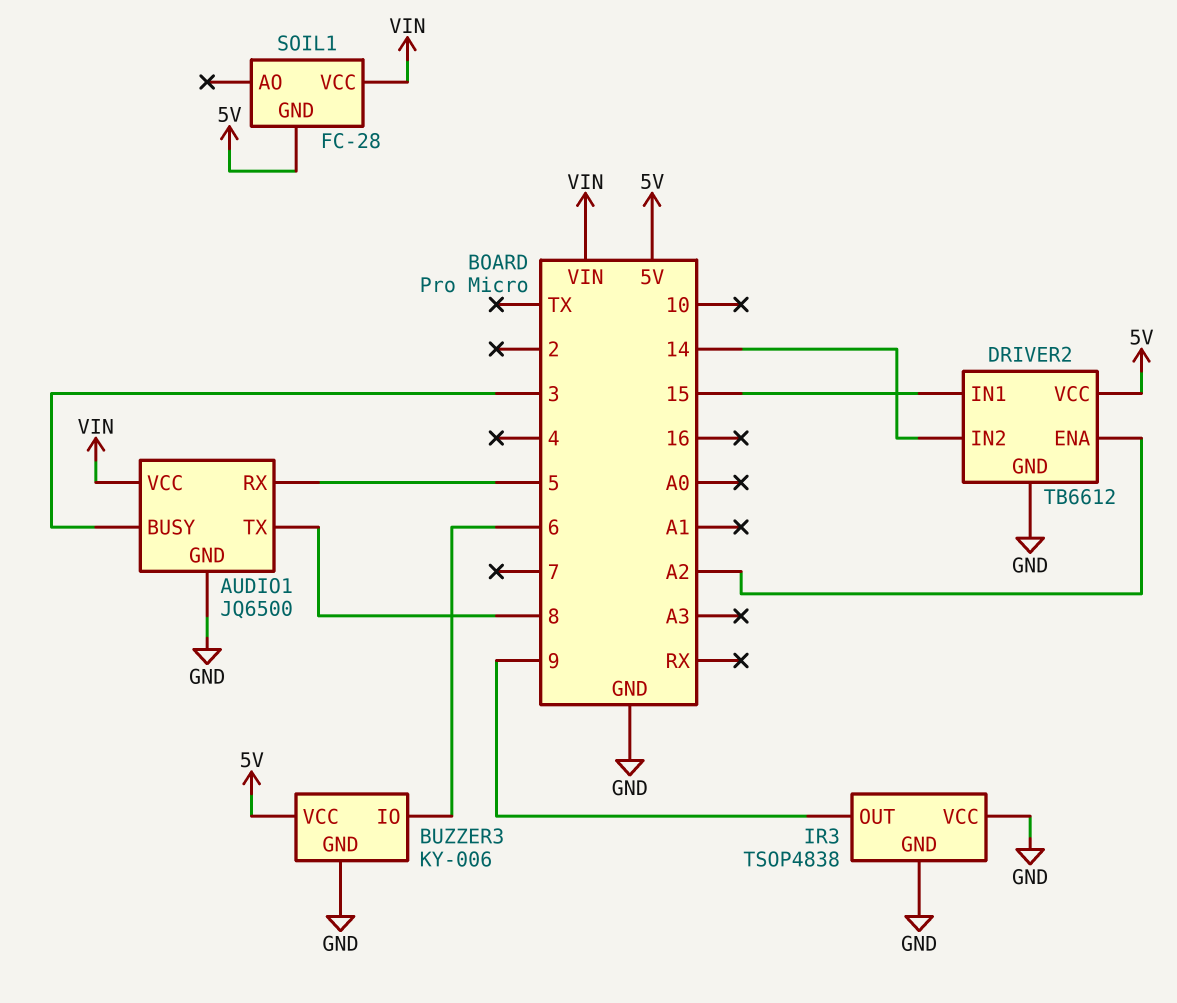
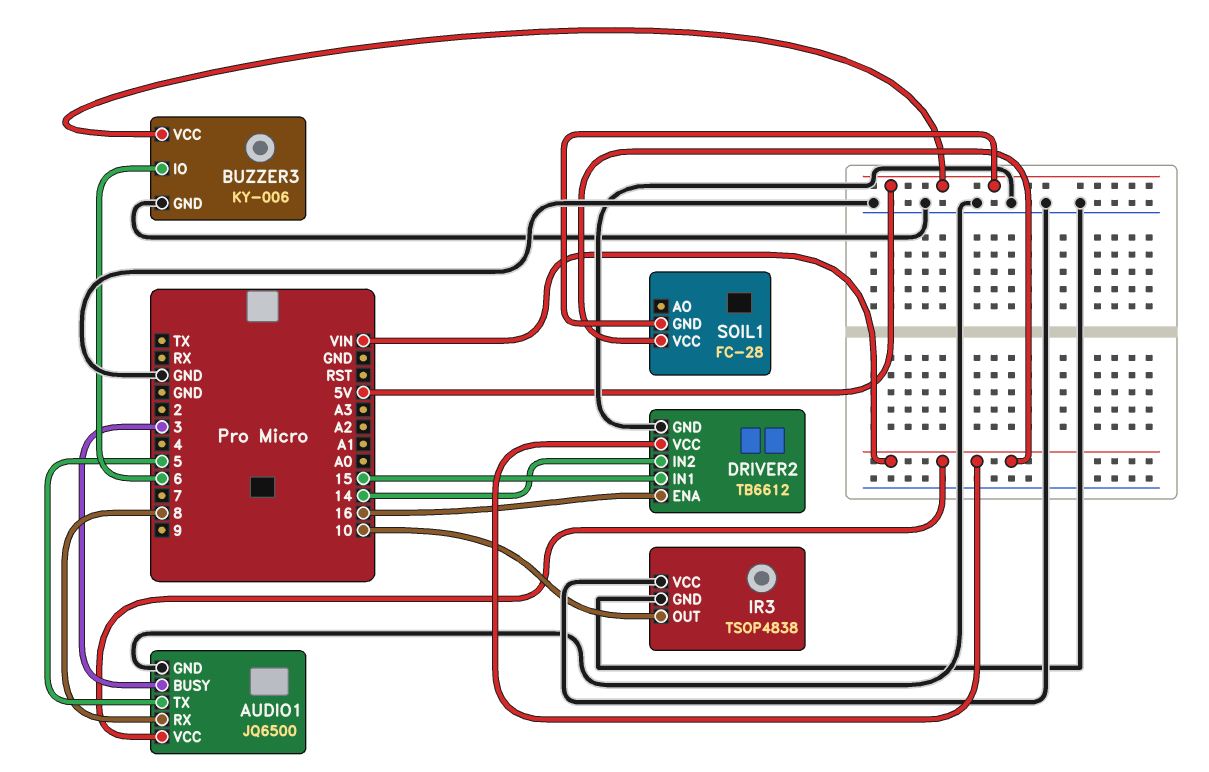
AUDIO1 pin RX: 5 -> 8
AUDIO1 pin TX: 8 -> 5
DRIVER2 pin ENA: A2 -> 16
DRIVER2 pin VCC: 5V -> VIN
IR3 pin OUT: 9 -> 10

